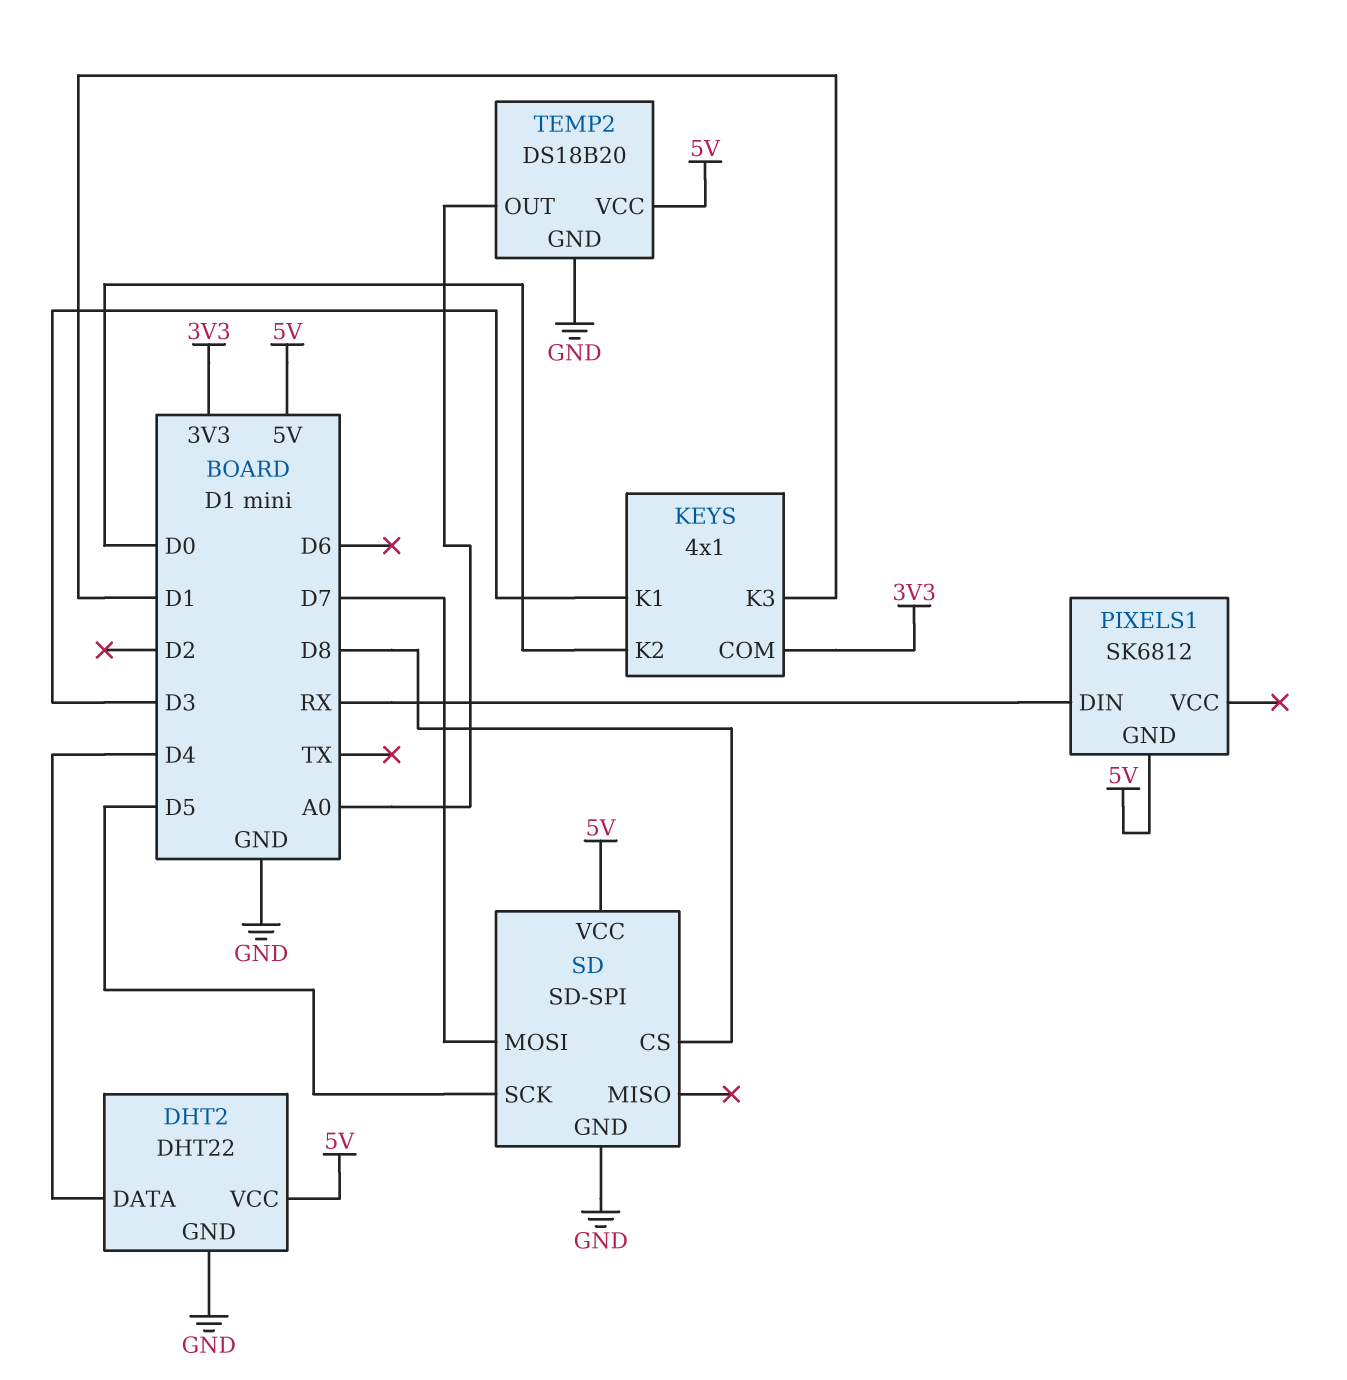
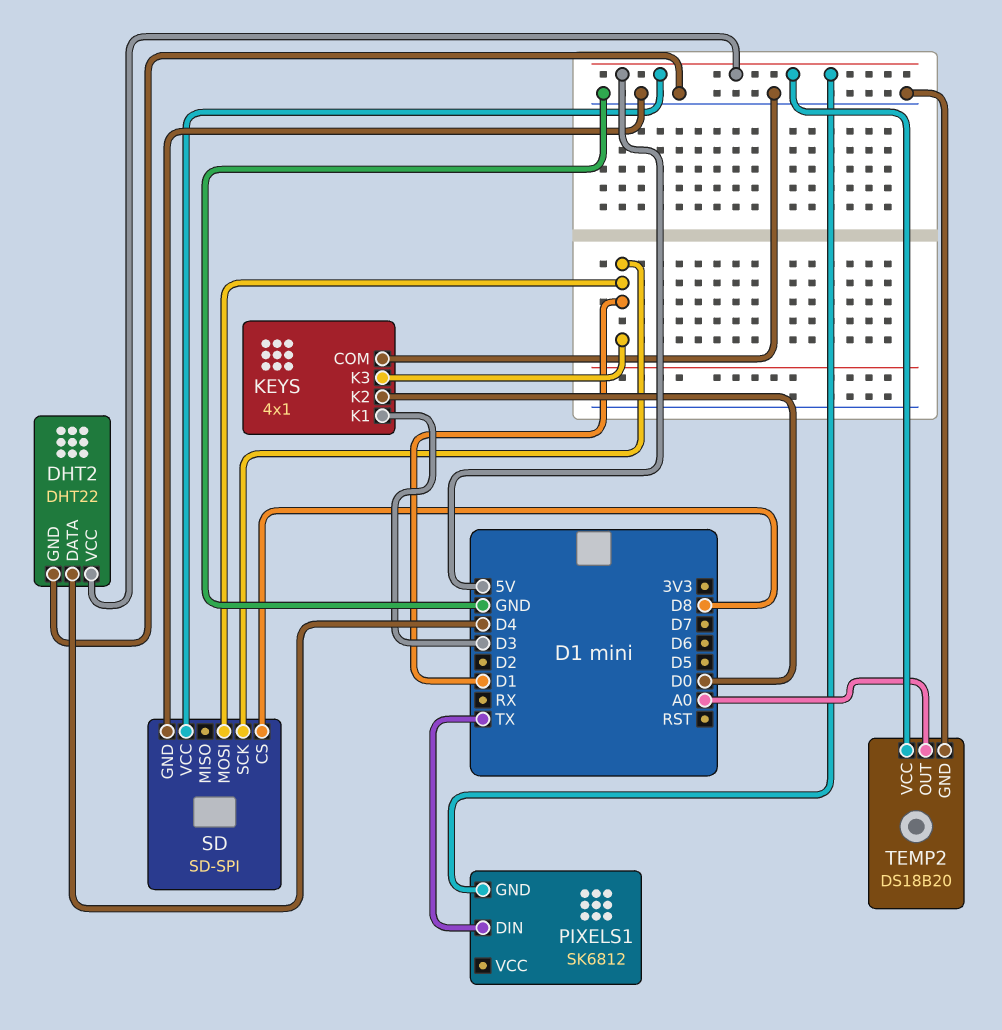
KEYS pin COM: 3V3 -> GND
PIXELS1 pin DIN: RX -> TX
SD pin MOSI: D7 -> D1
SD pin SCK: D5 -> D1

